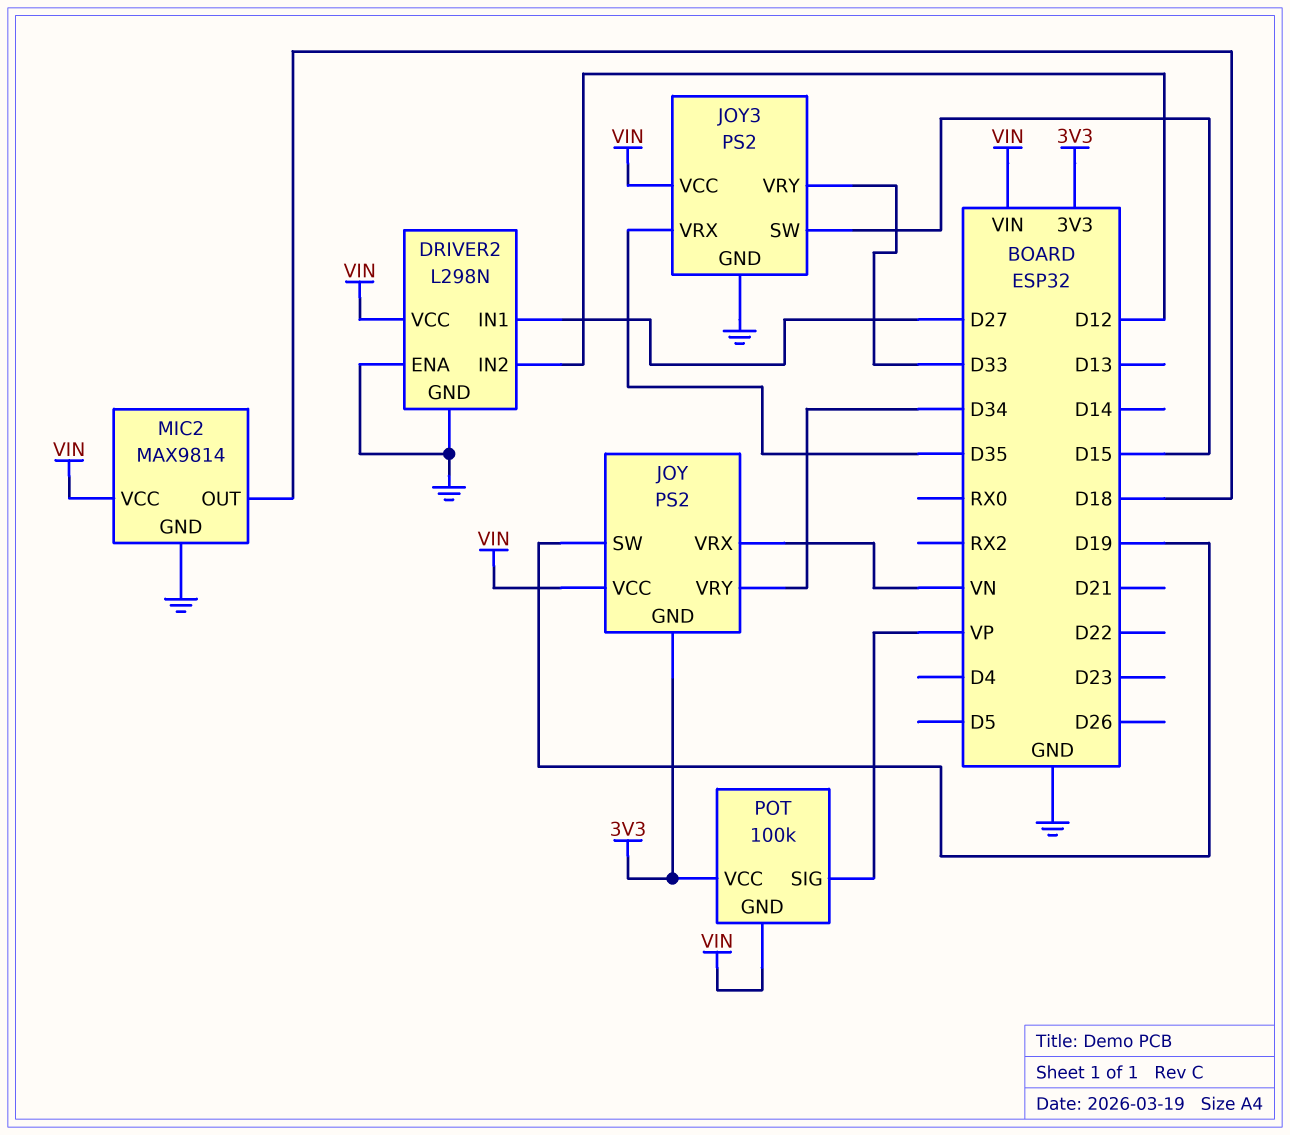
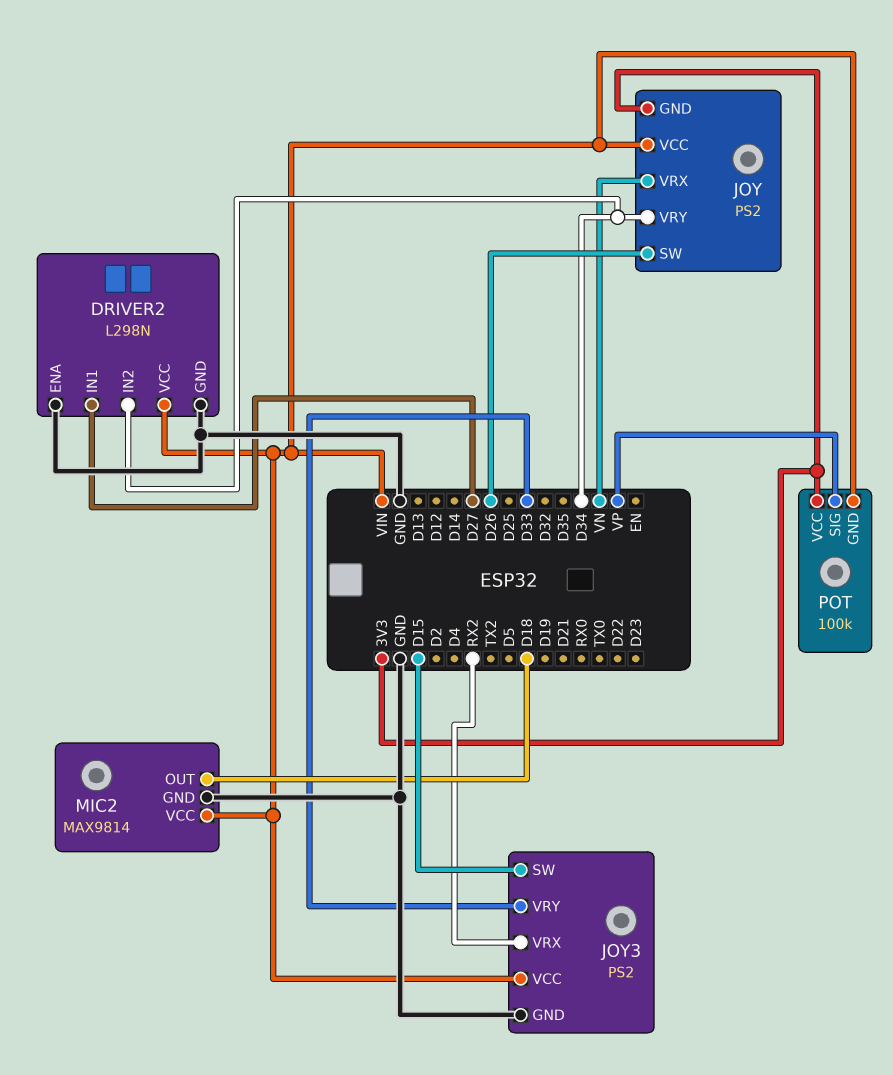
DRIVER2 pin IN2: D12 -> D34
JOY pin SW: D19 -> D26
JOY3 pin VRX: D35 -> RX2

